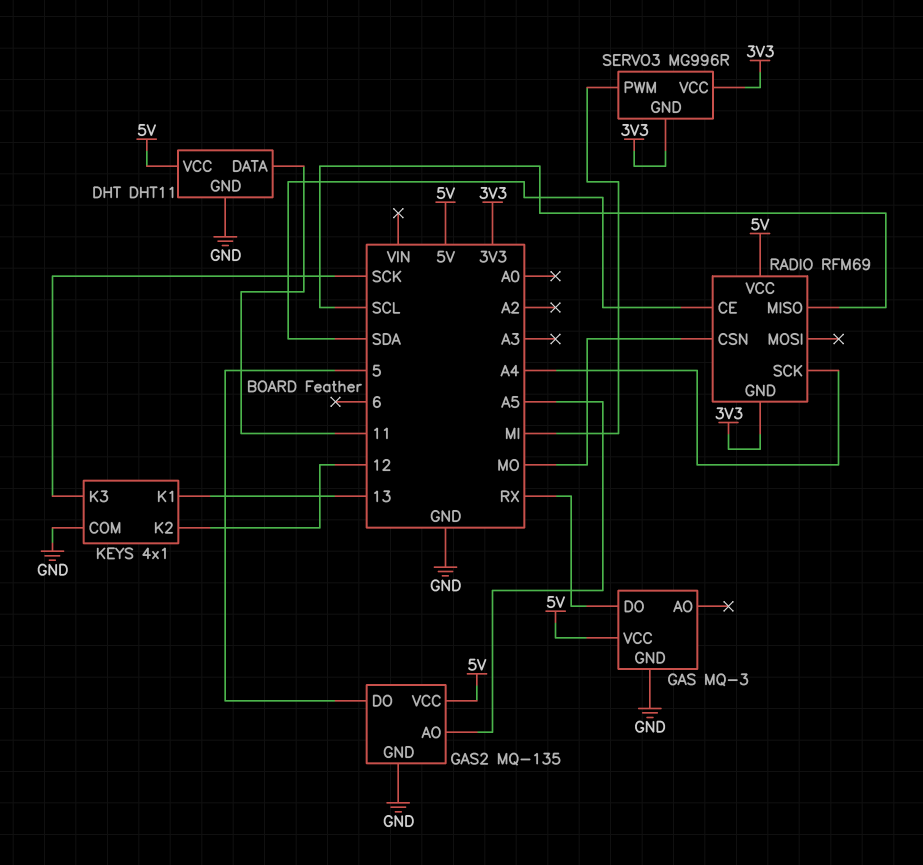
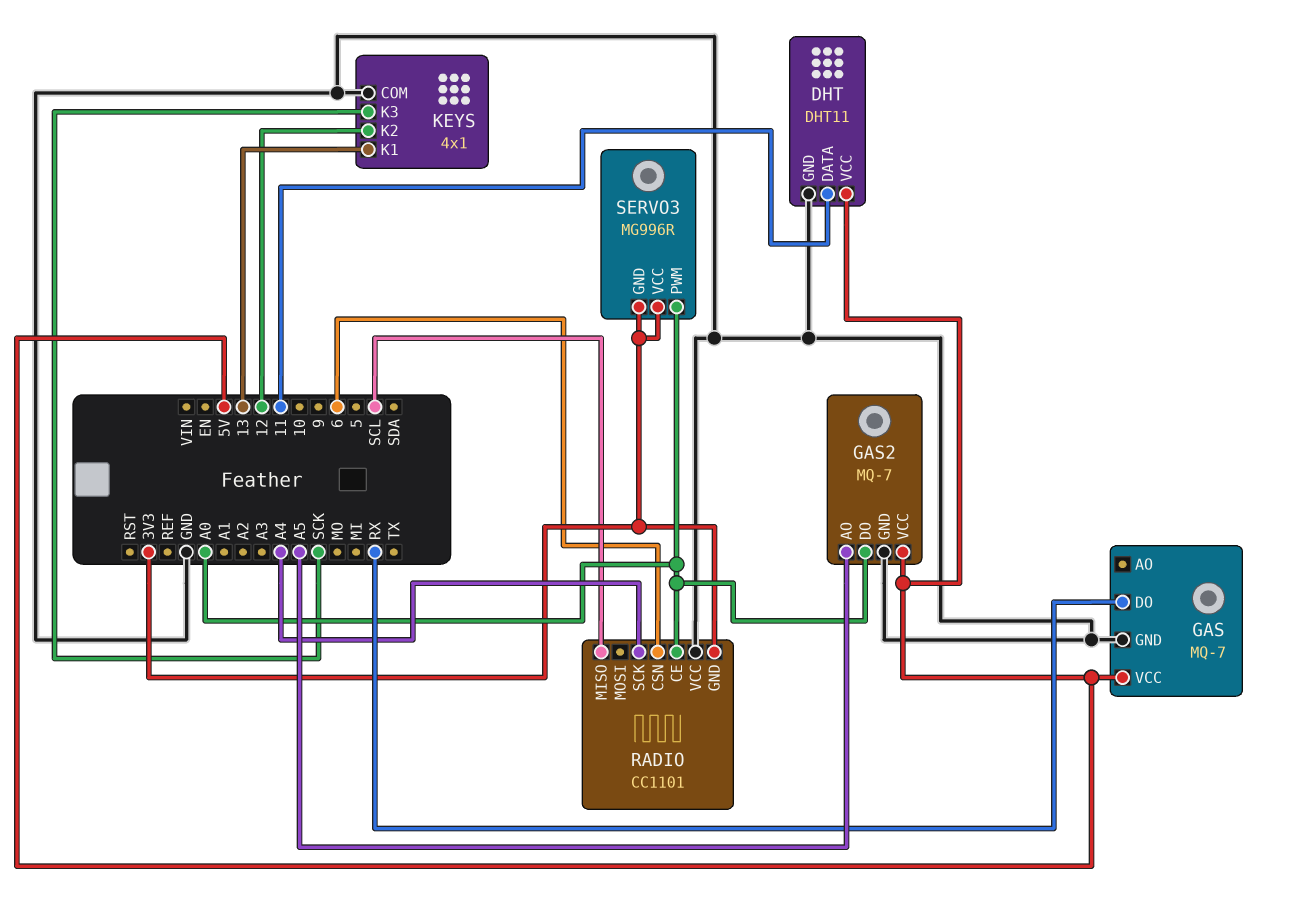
GAS: MQ-3 -> MQ-7
GAS2: MQ-135 -> MQ-7
GAS2 pin DO: 5 -> A0
RADIO: RFM69 -> CC1101
RADIO pin CE: SDA -> A0
RADIO pin CSN: MO -> 6
RADIO pin VCC: 5V -> GND
SERVO3 pin PWM: MI -> A0

